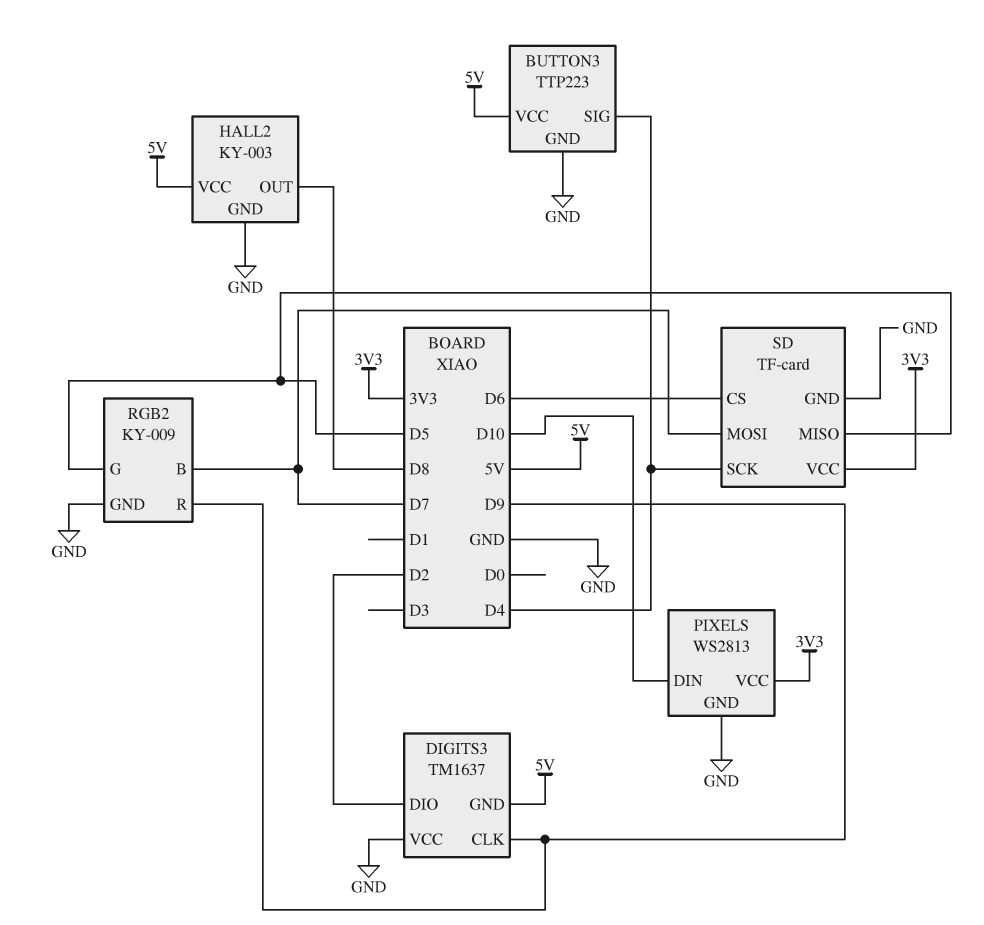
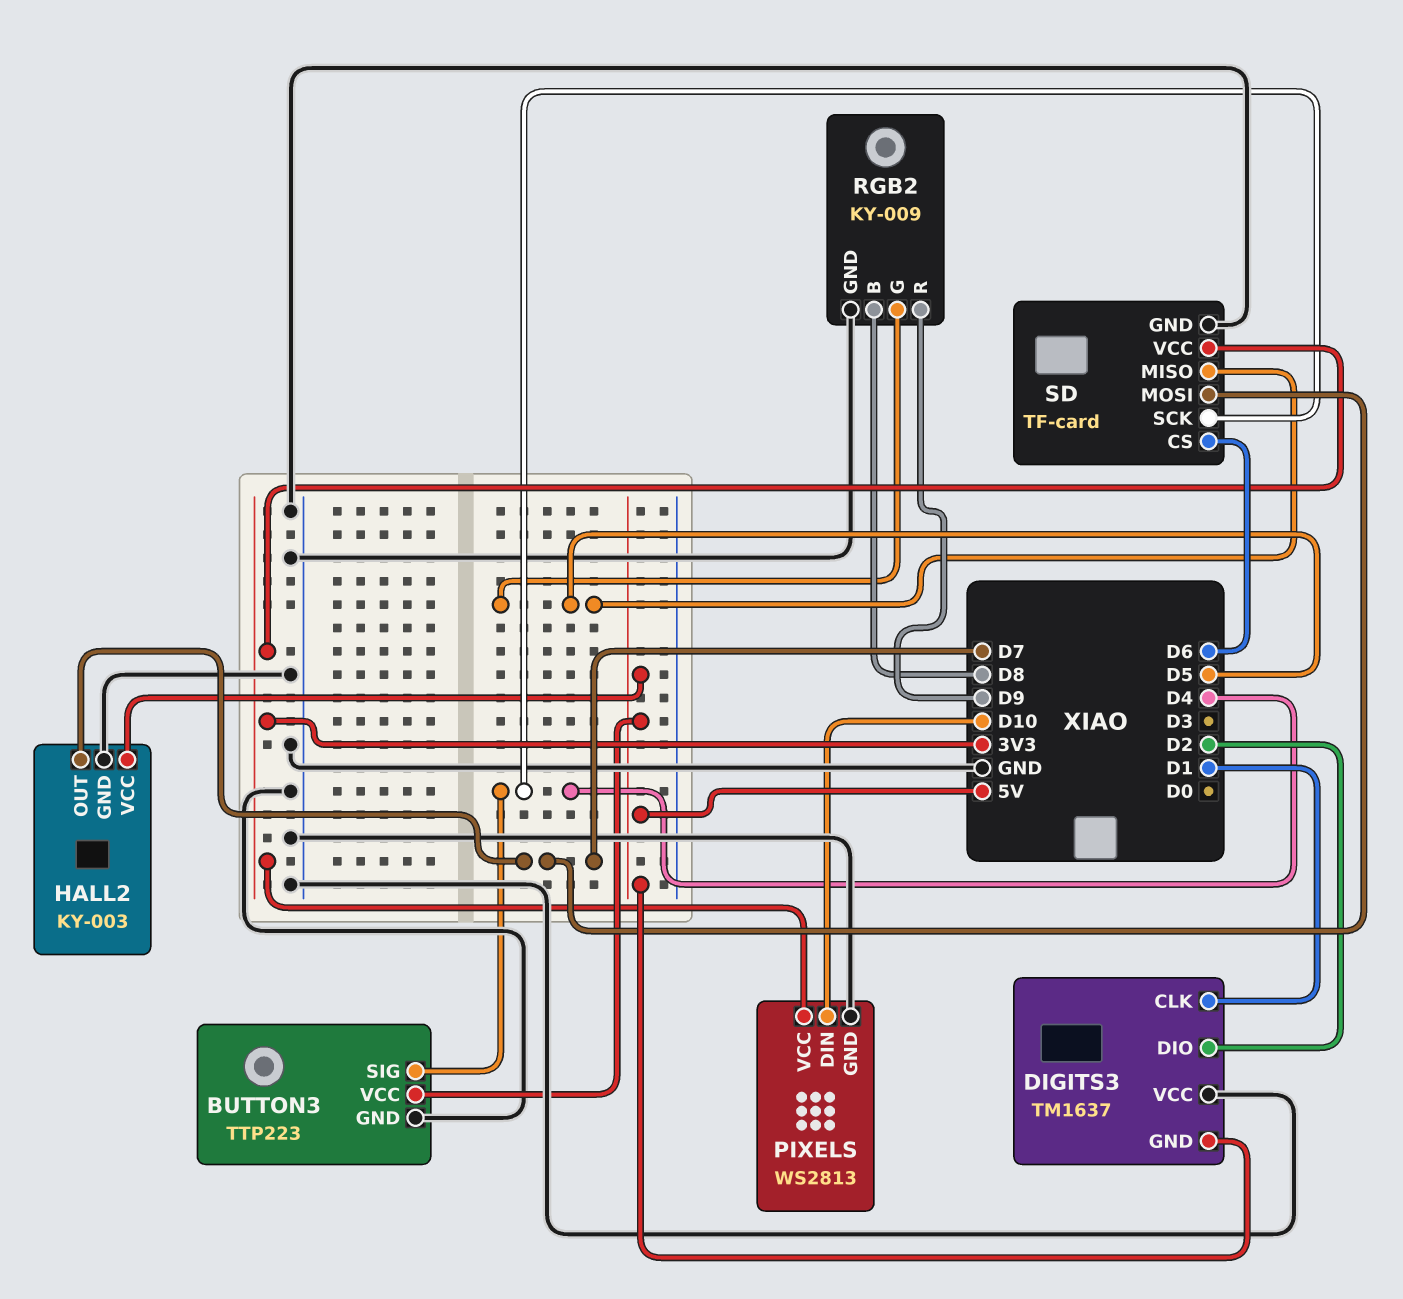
DIGITS3 pin CLK: D9 -> D1
HALL2 pin OUT: D8 -> D7
RGB2 pin B: D7 -> D8

